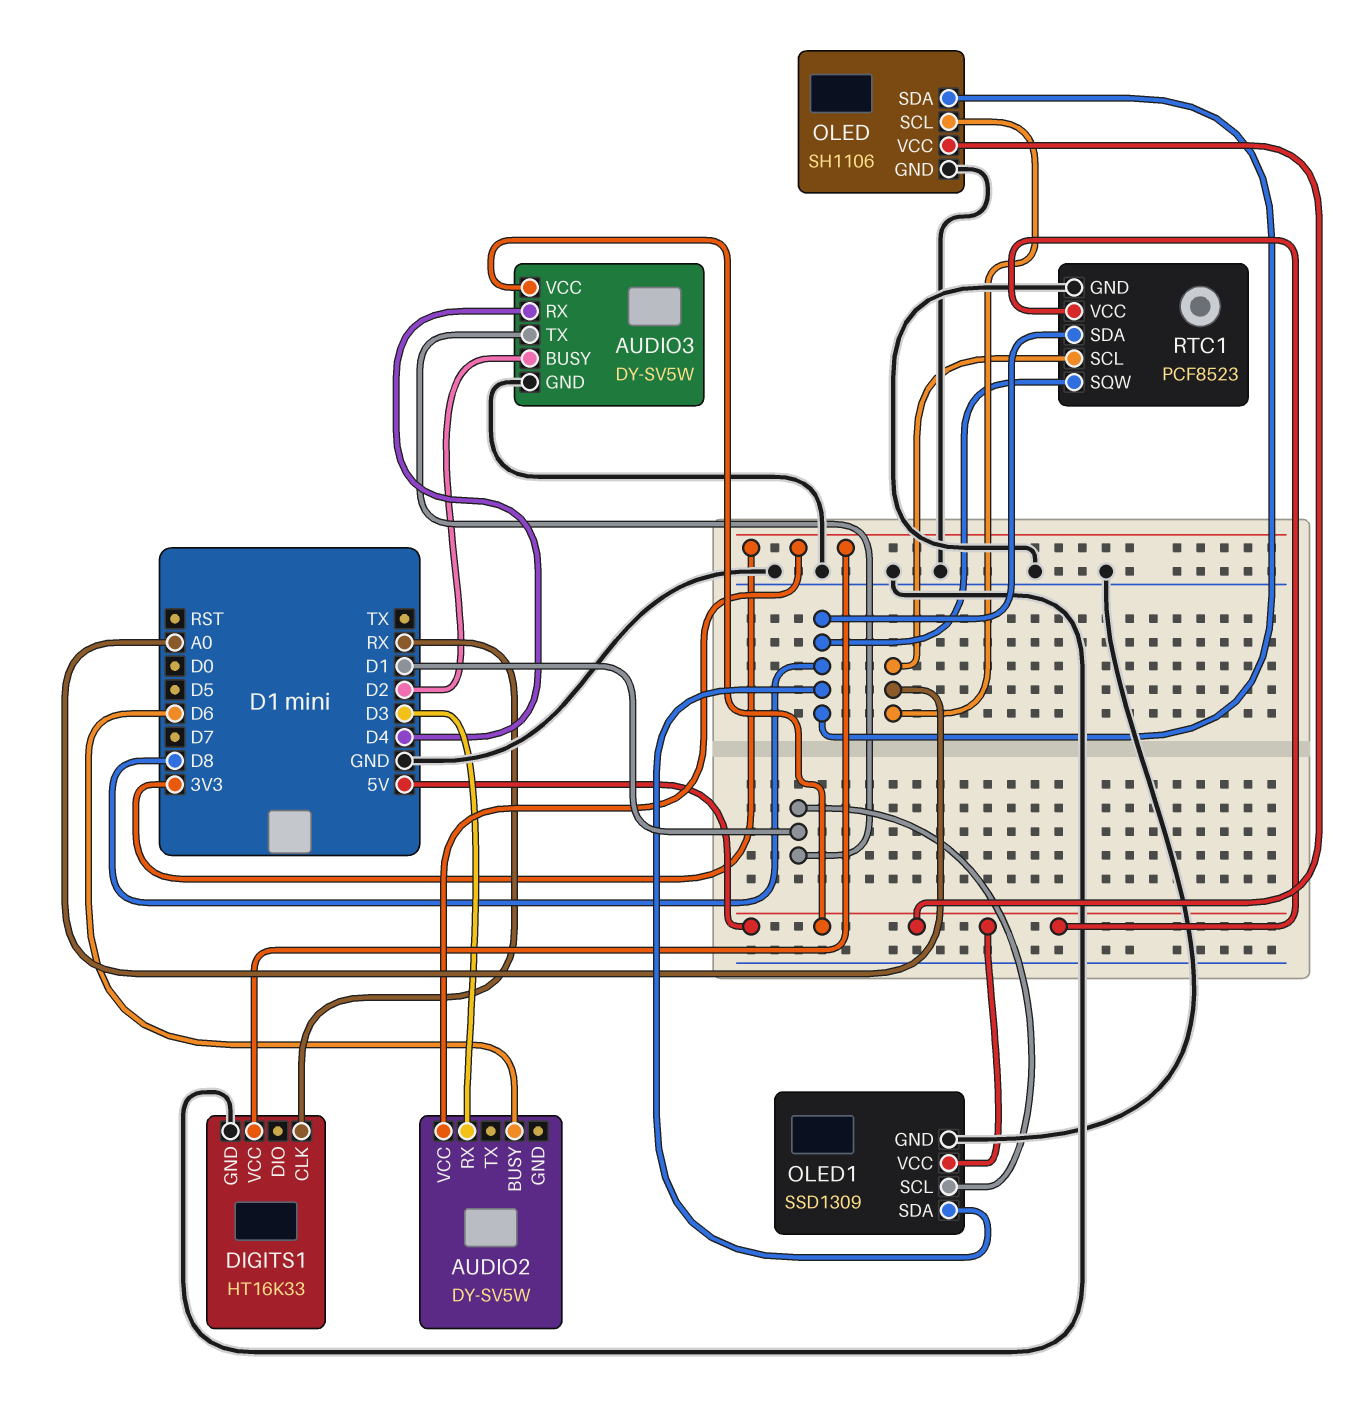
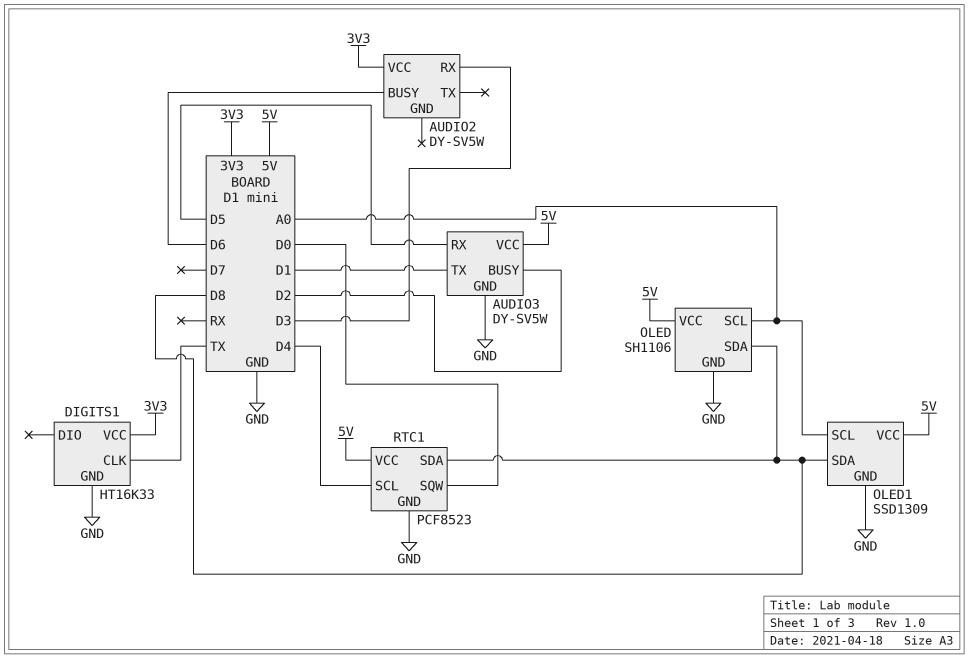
AUDIO3 pin RX: D4 -> D5
DIGITS1 pin CLK: RX -> TX
OLED1 pin SCL: D1 -> A0
RTC1 pin SCL: A0 -> D4
RTC1 pin SQW: D8 -> D0

